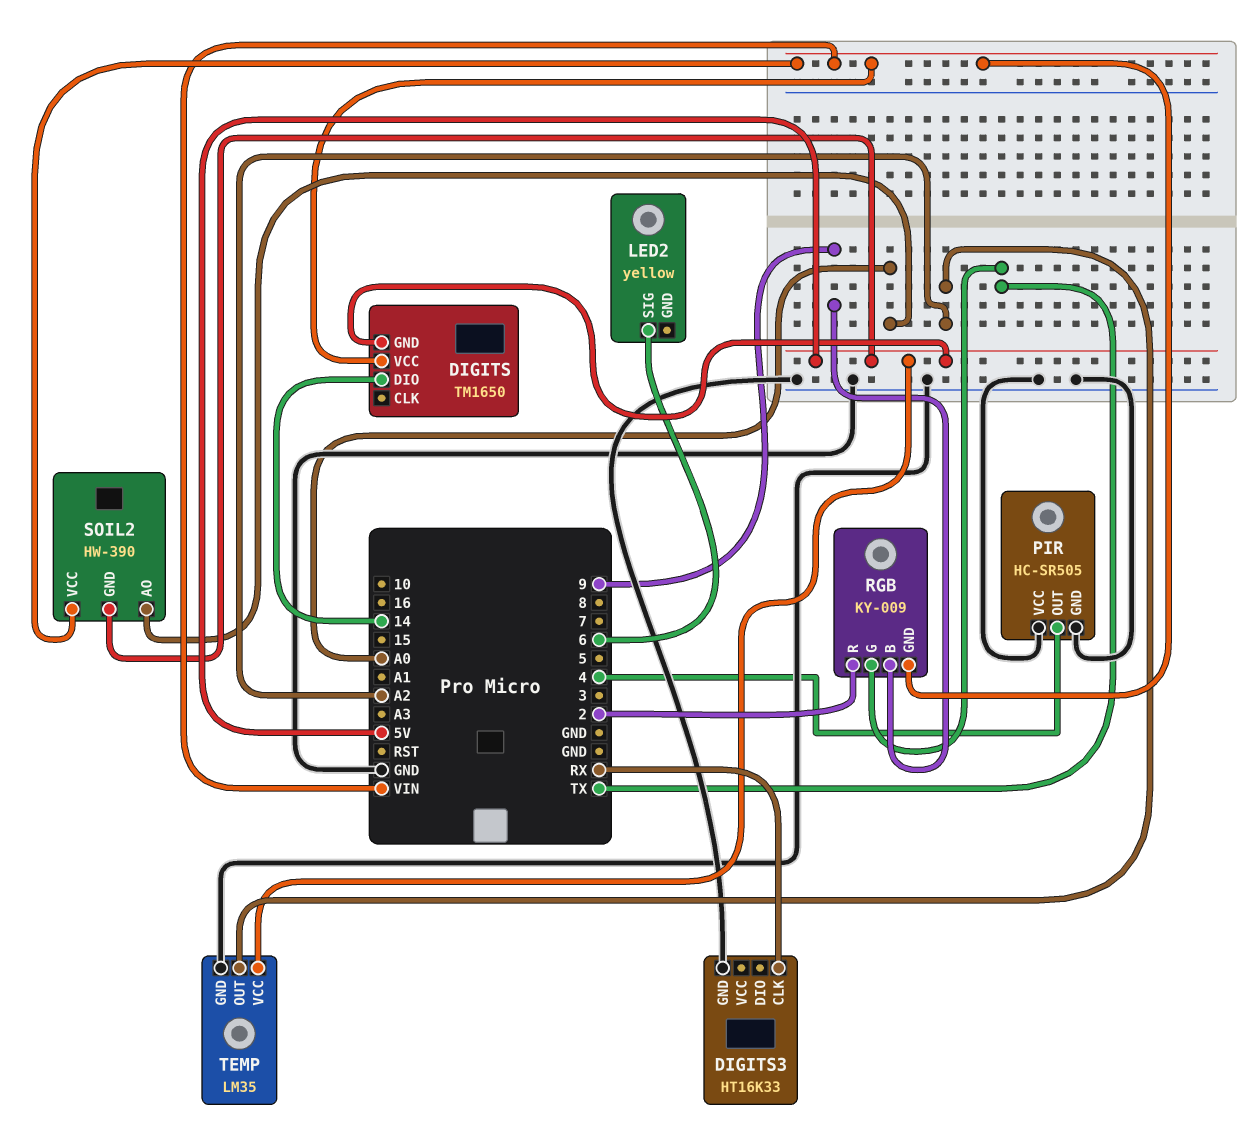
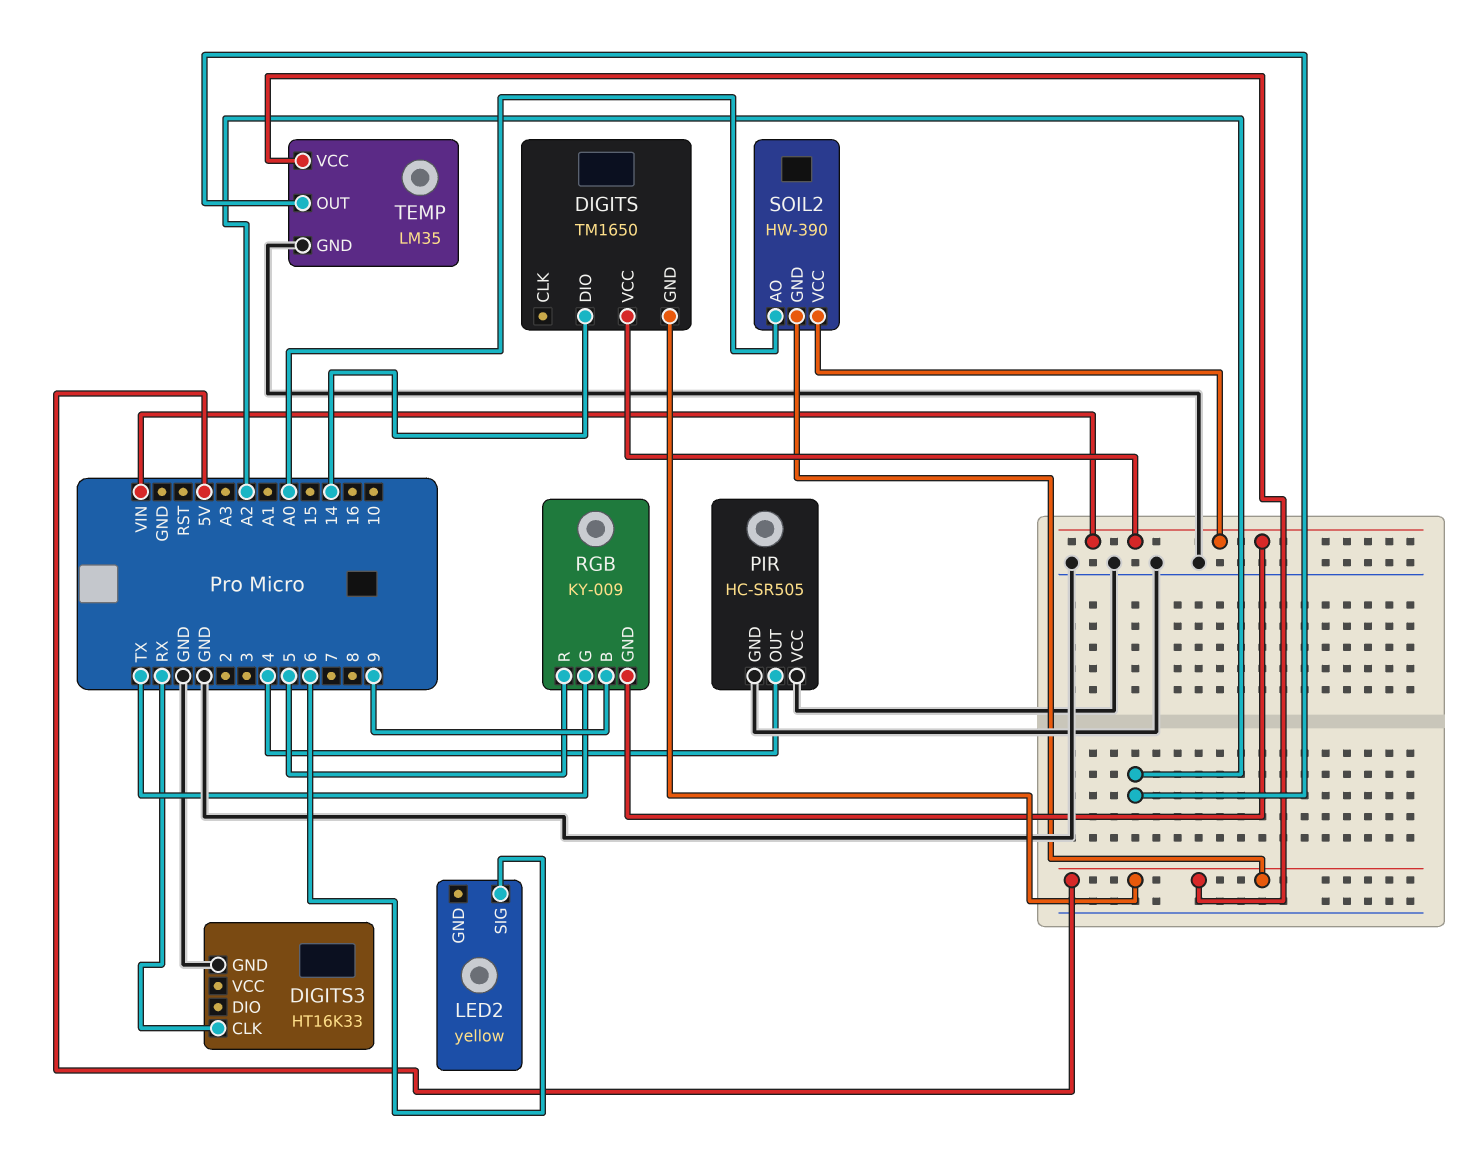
RGB pin R: 2 -> 5

